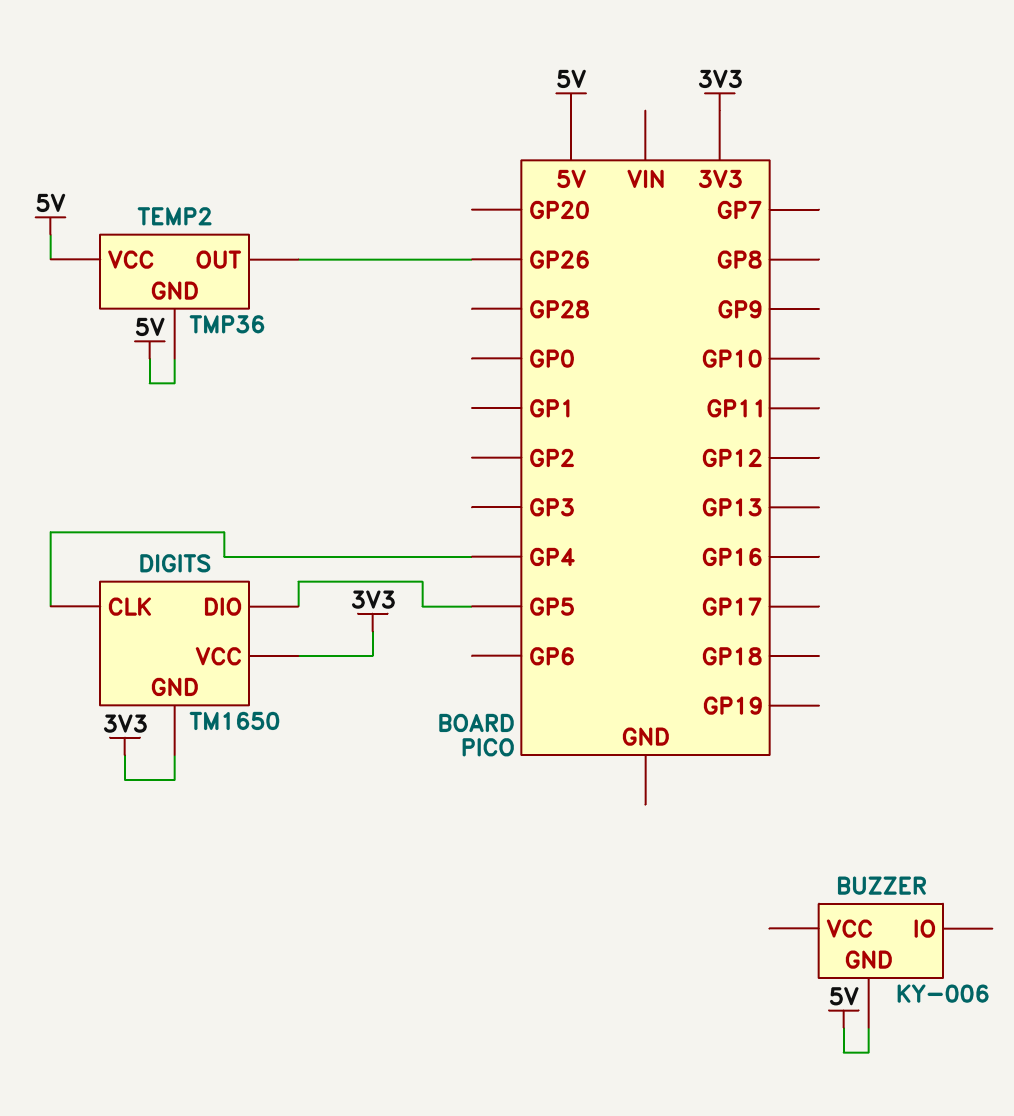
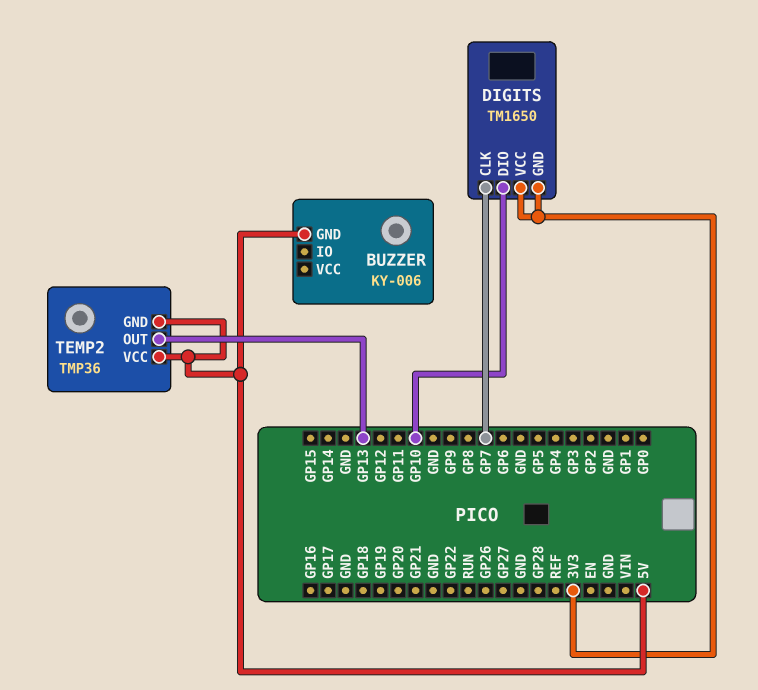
DIGITS pin CLK: GP4 -> GP7
DIGITS pin DIO: GP5 -> GP10
TEMP2 pin OUT: GP26 -> GP13

